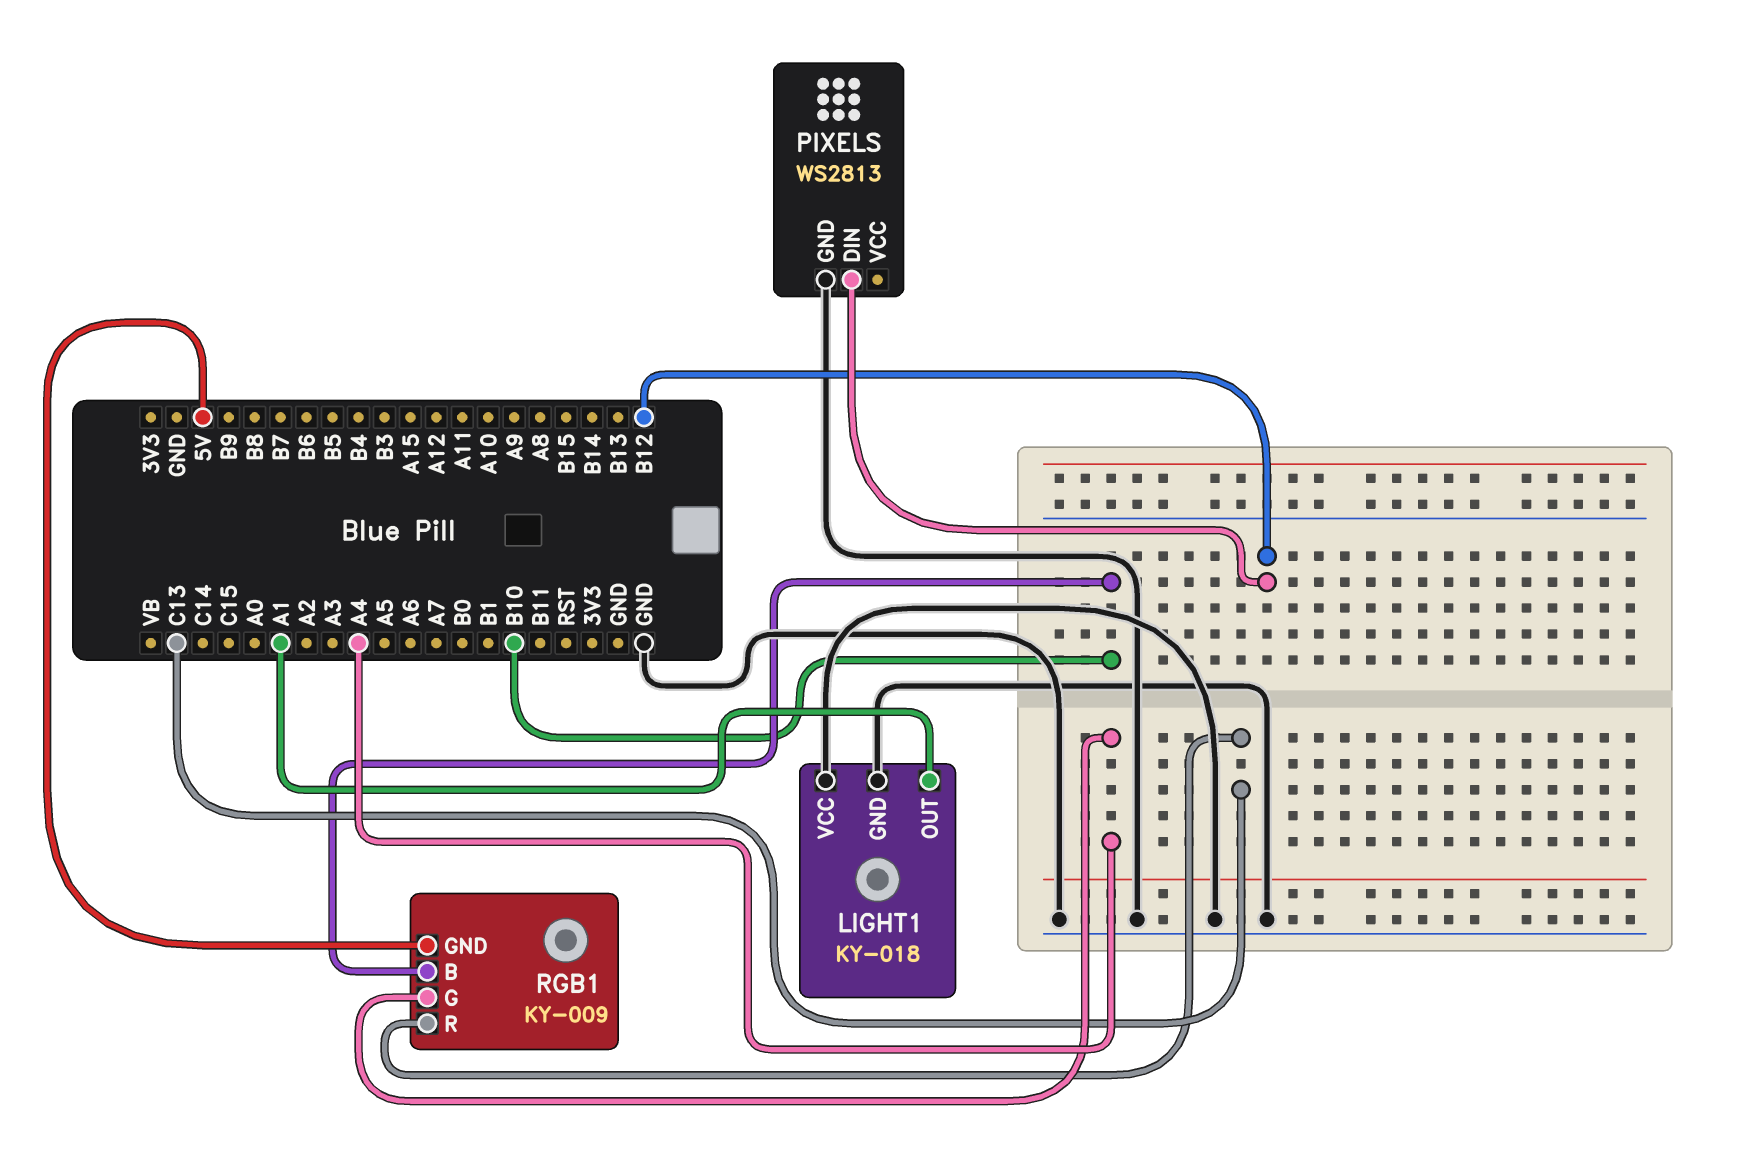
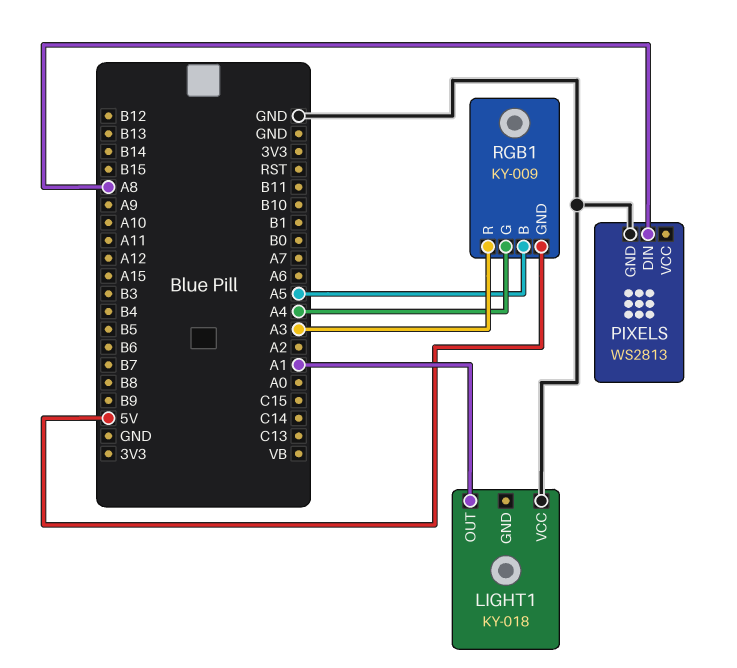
LIGHT1 pin GND: GND -> none
PIXELS pin DIN: B12 -> A8
RGB1 pin B: B10 -> A5
RGB1 pin R: C13 -> A3

